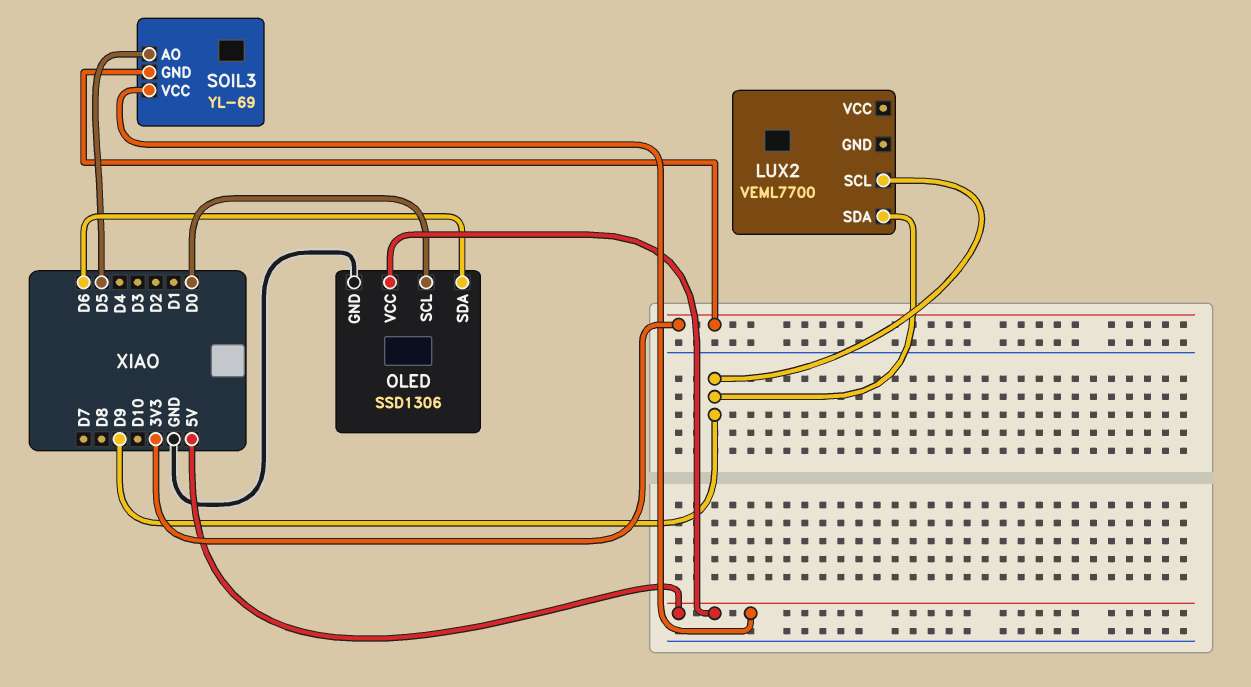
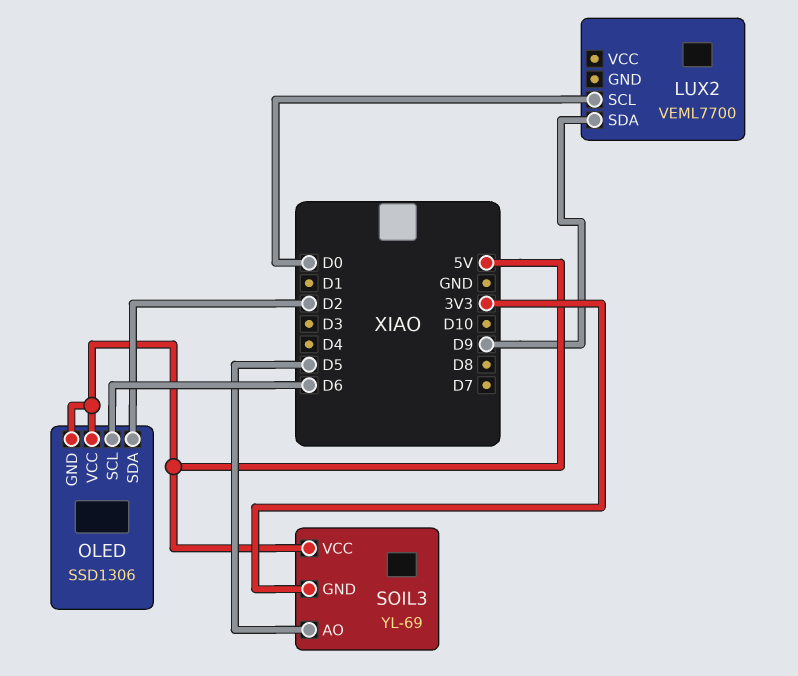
LUX2 pin SCL: D9 -> D0
OLED pin GND: GND -> 5V
OLED pin SCL: D0 -> D6
OLED pin SDA: D6 -> D2

